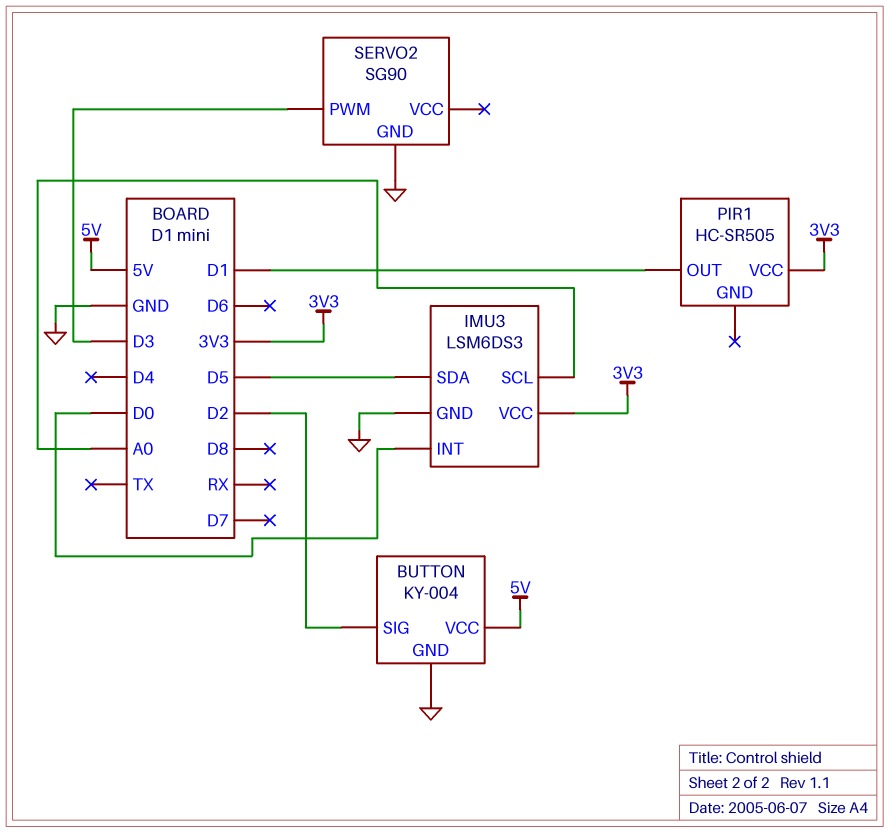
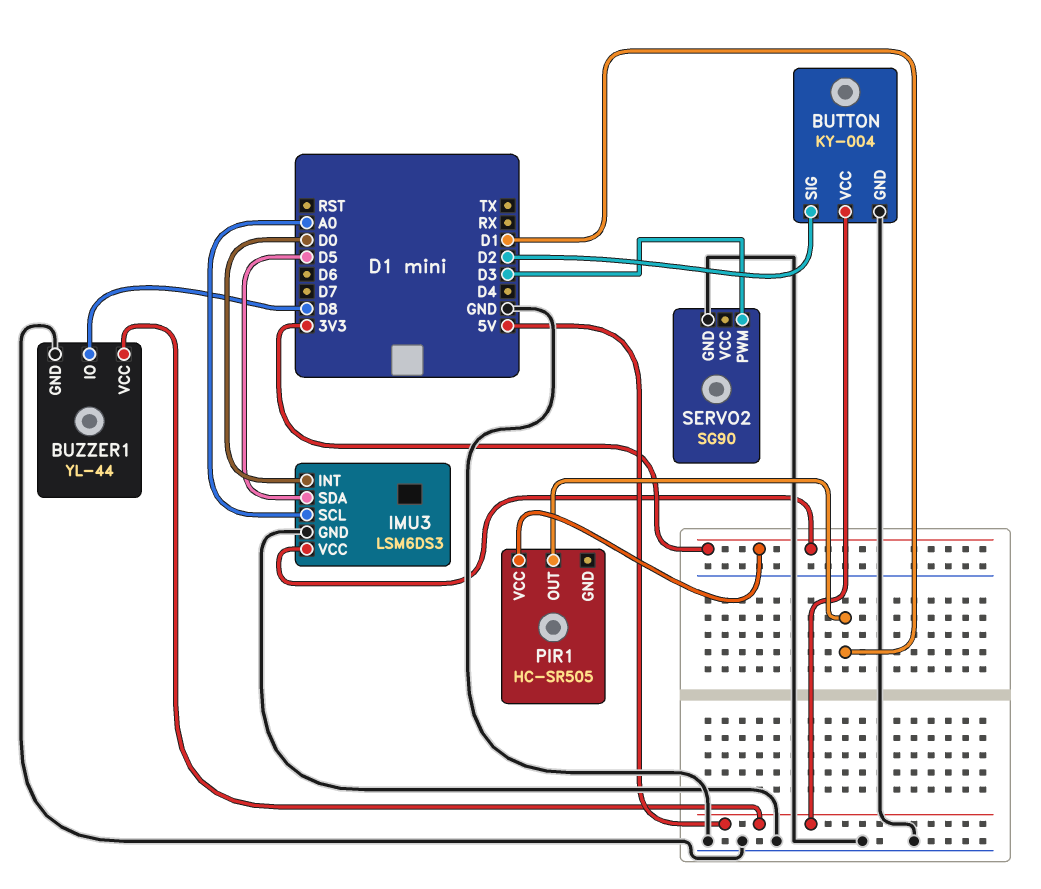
BUZZER1: none -> YL-44
BUZZER1 pin GND: none -> GND
BUZZER1 pin IO: none -> D8
BUZZER1 pin VCC: none -> 5V

